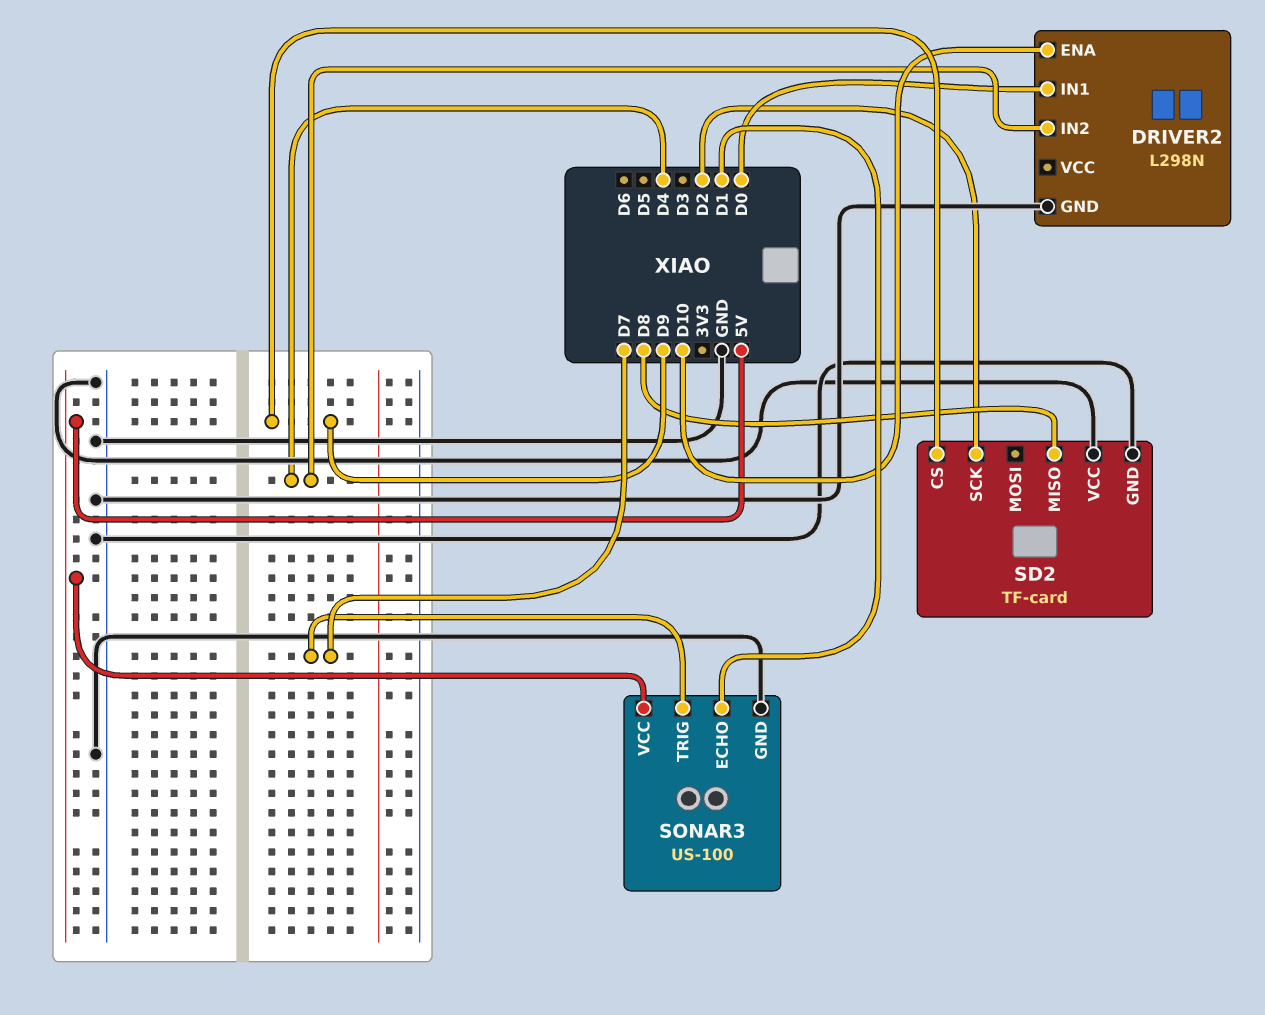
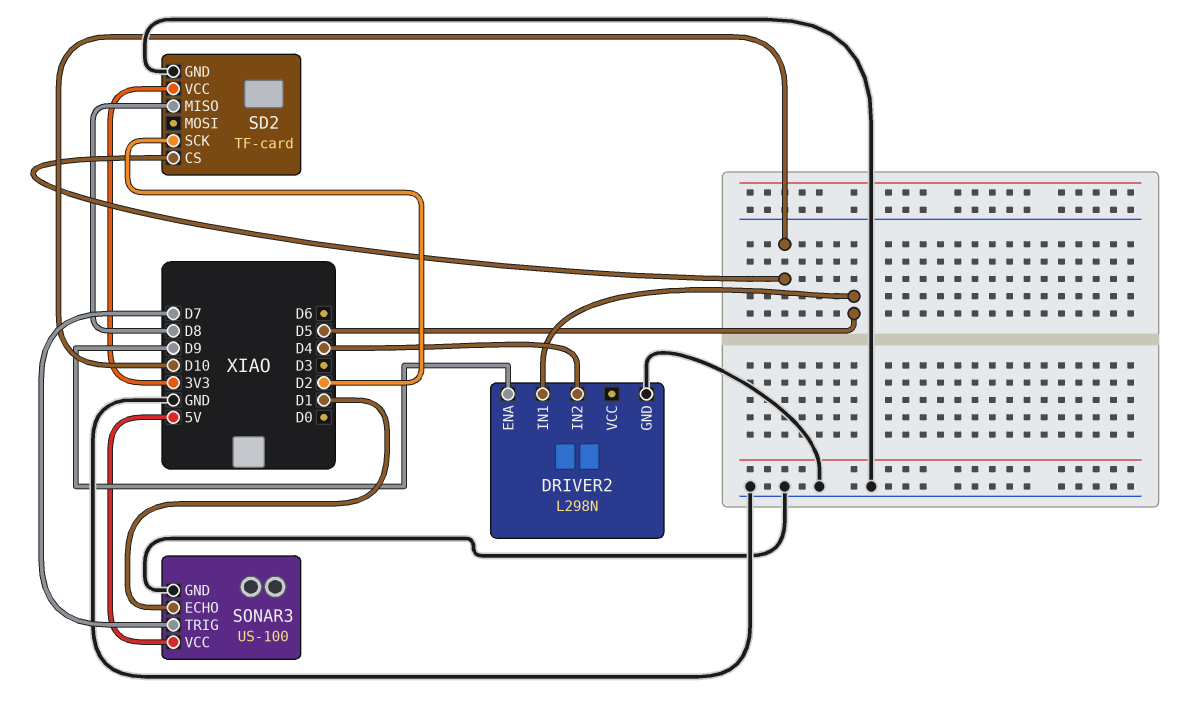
DRIVER2 pin ENA: D10 -> D9
DRIVER2 pin IN1: D0 -> D5
SD2 pin CS: D9 -> D10
SD2 pin VCC: GND -> 3V3

